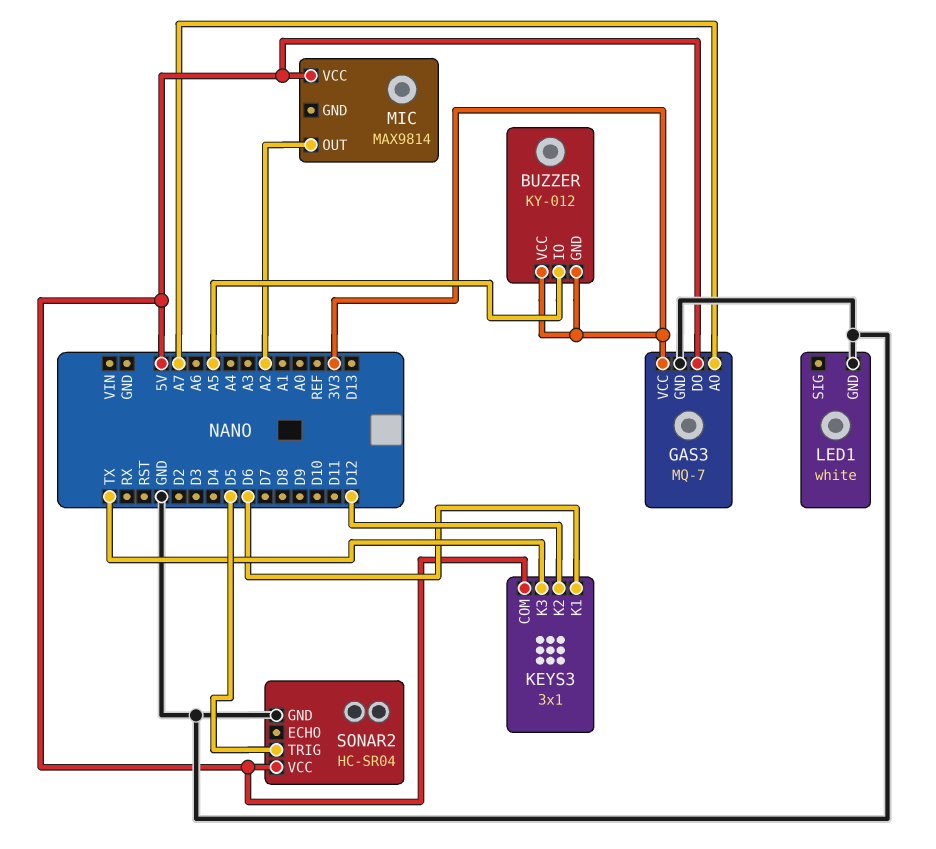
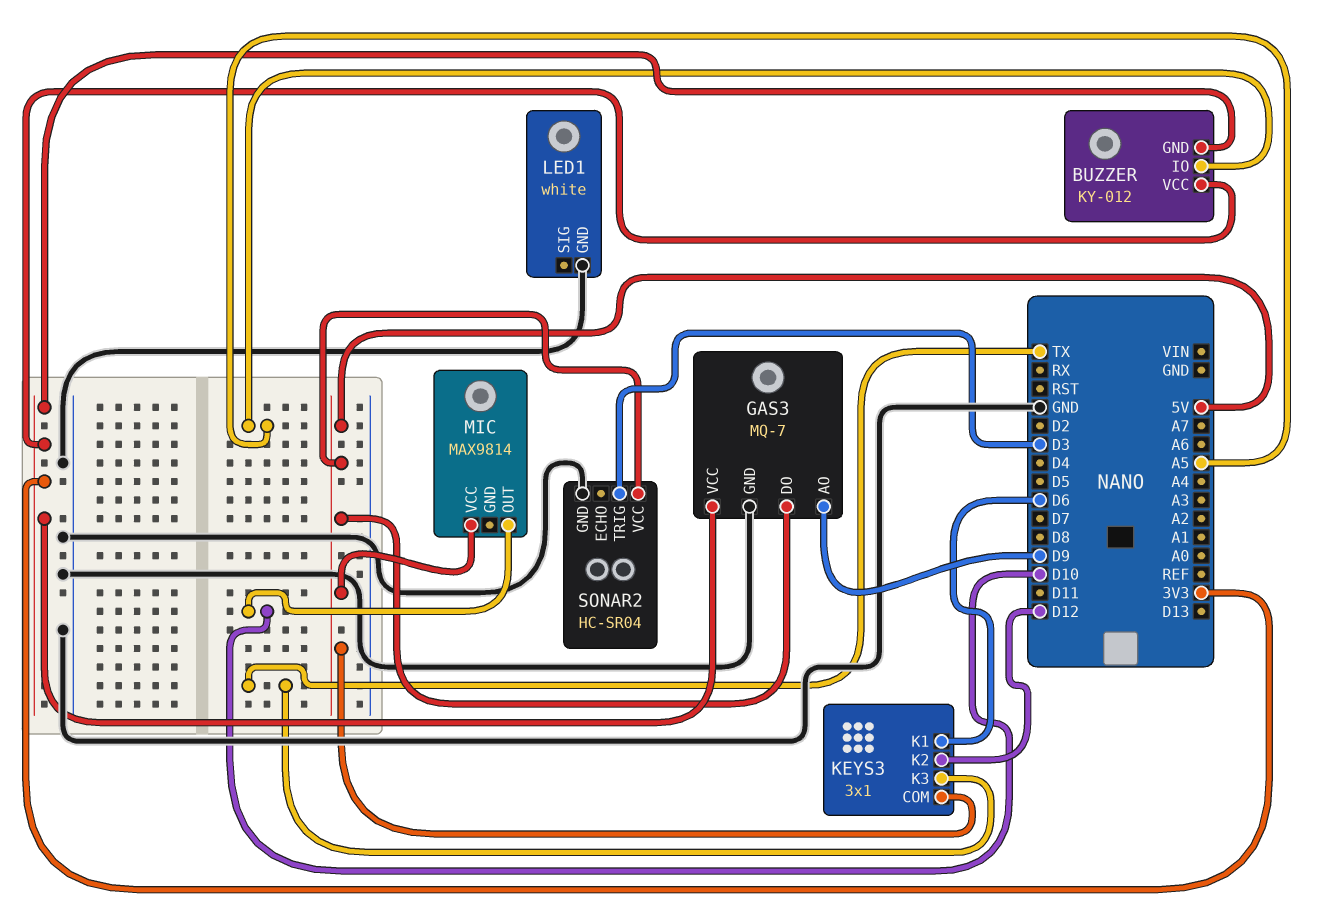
GAS3 pin AO: A7 -> D9
MIC pin OUT: A2 -> D10
SONAR2 pin TRIG: D5 -> D3

